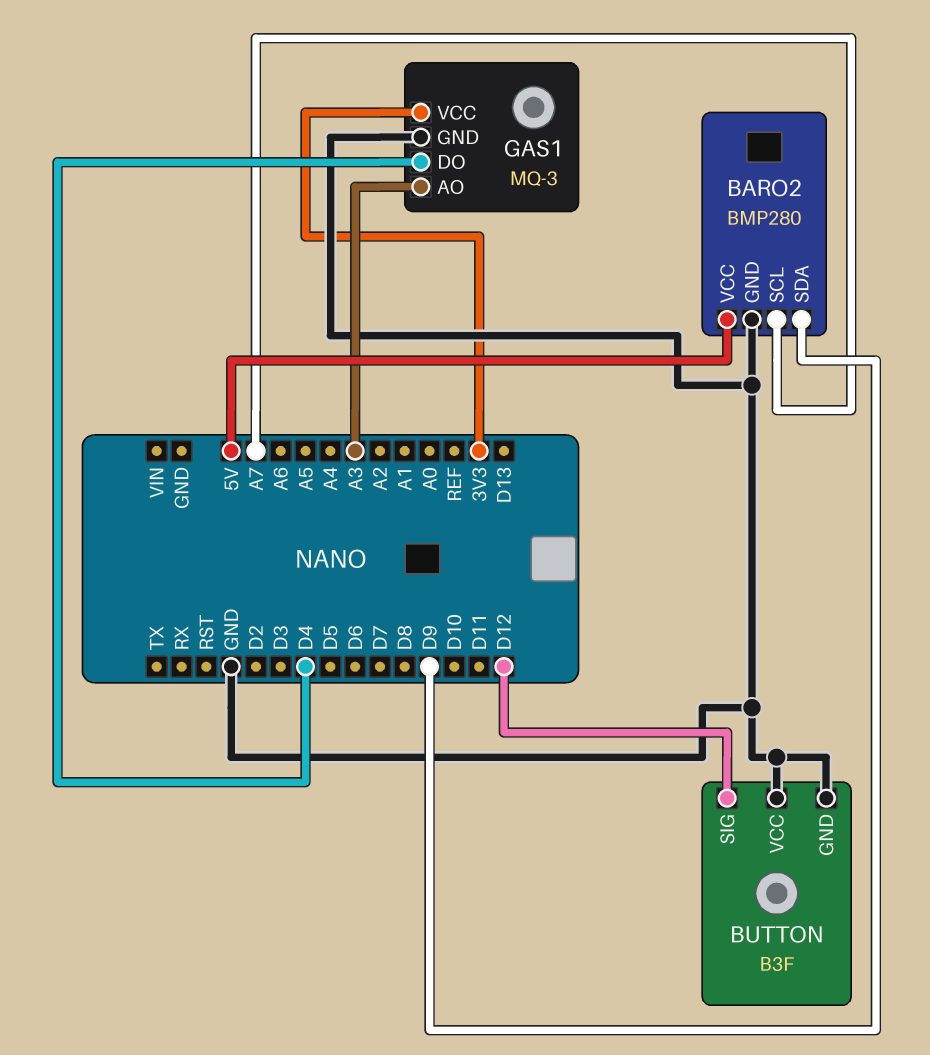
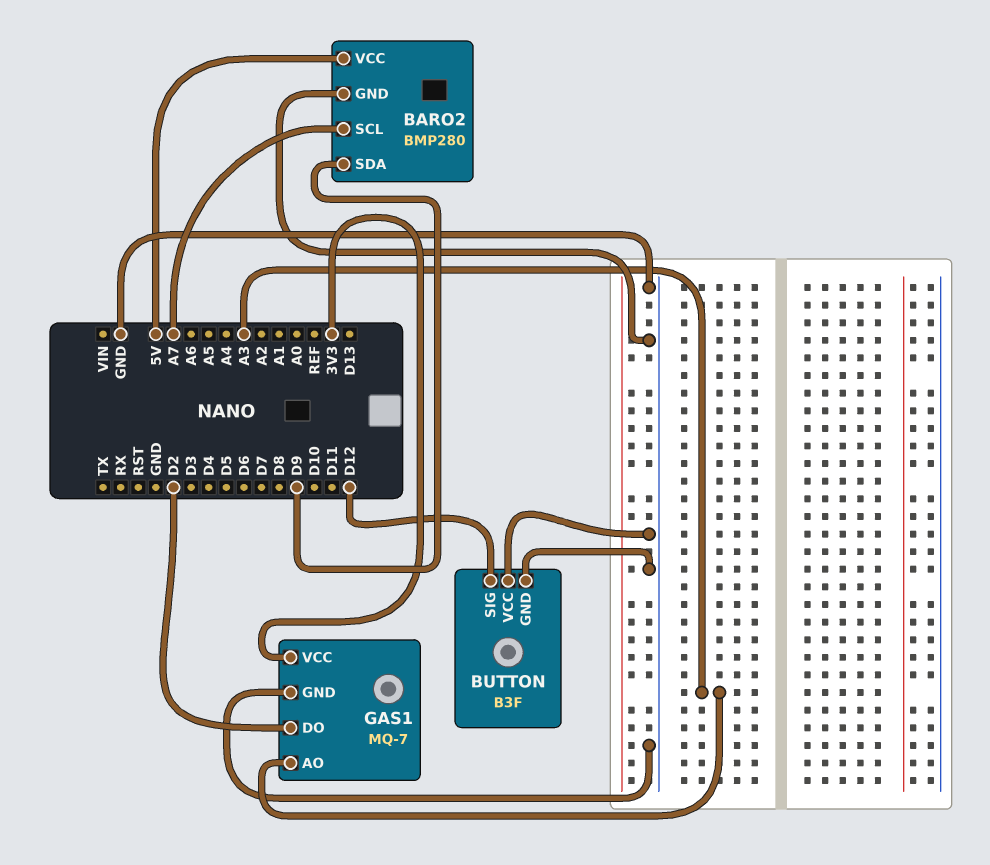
GAS1: MQ-3 -> MQ-7
GAS1 pin DO: D4 -> D2

